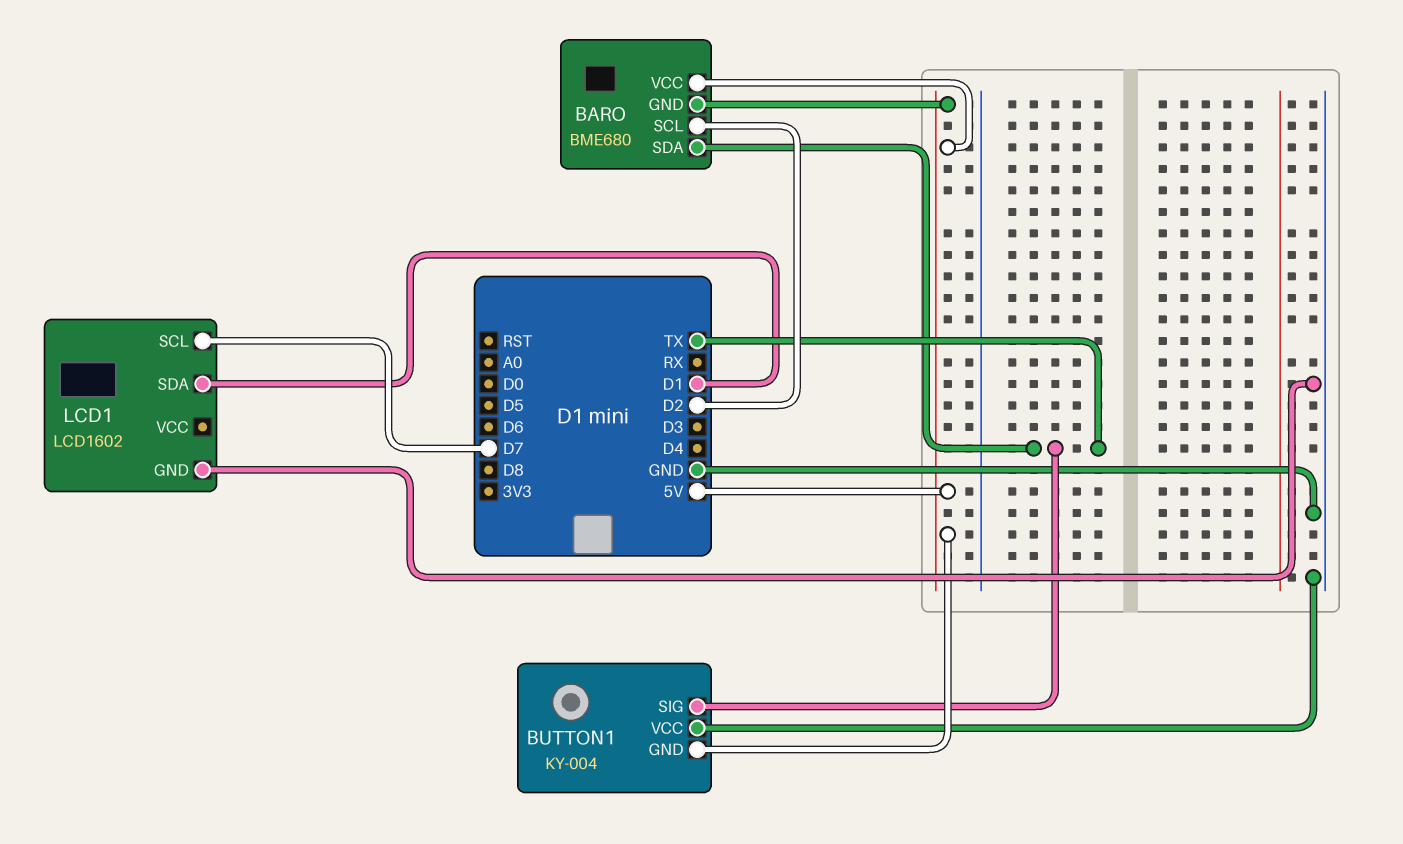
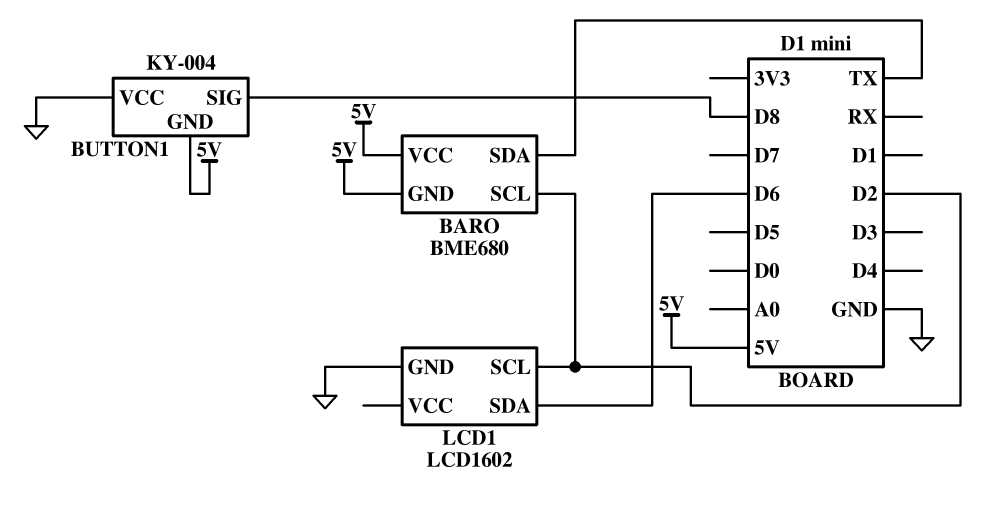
BUTTON1 pin SIG: TX -> D8
LCD1 pin SCL: D7 -> D2
LCD1 pin SDA: D1 -> D6

